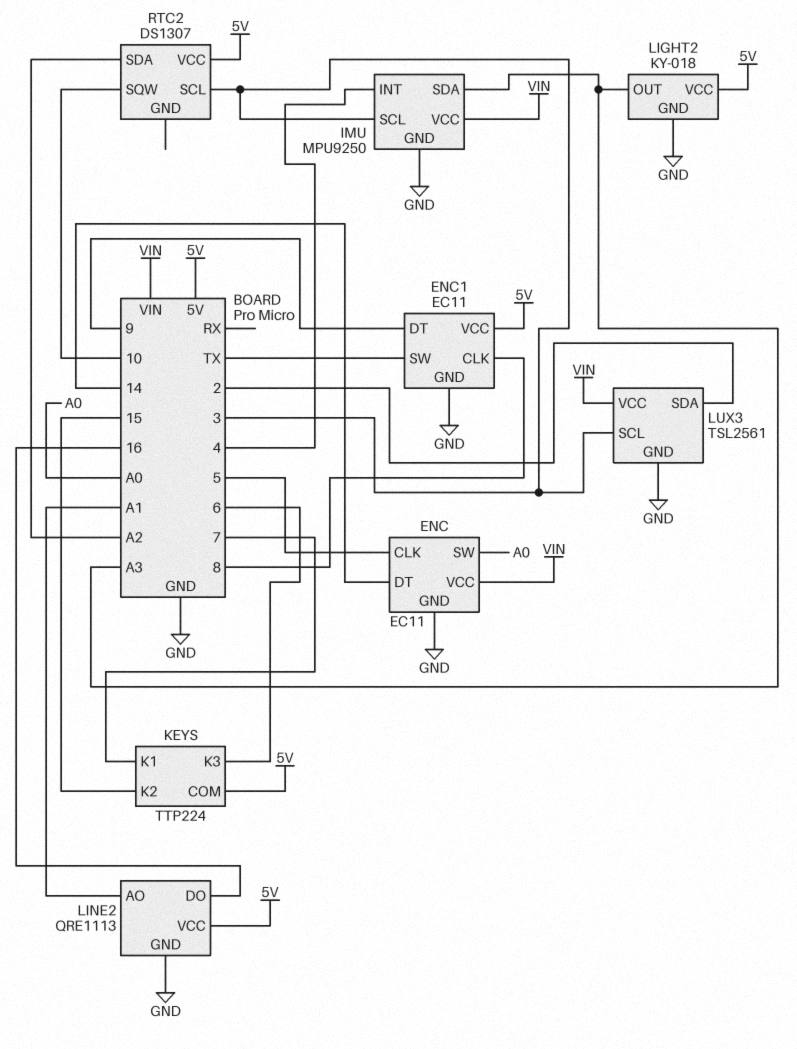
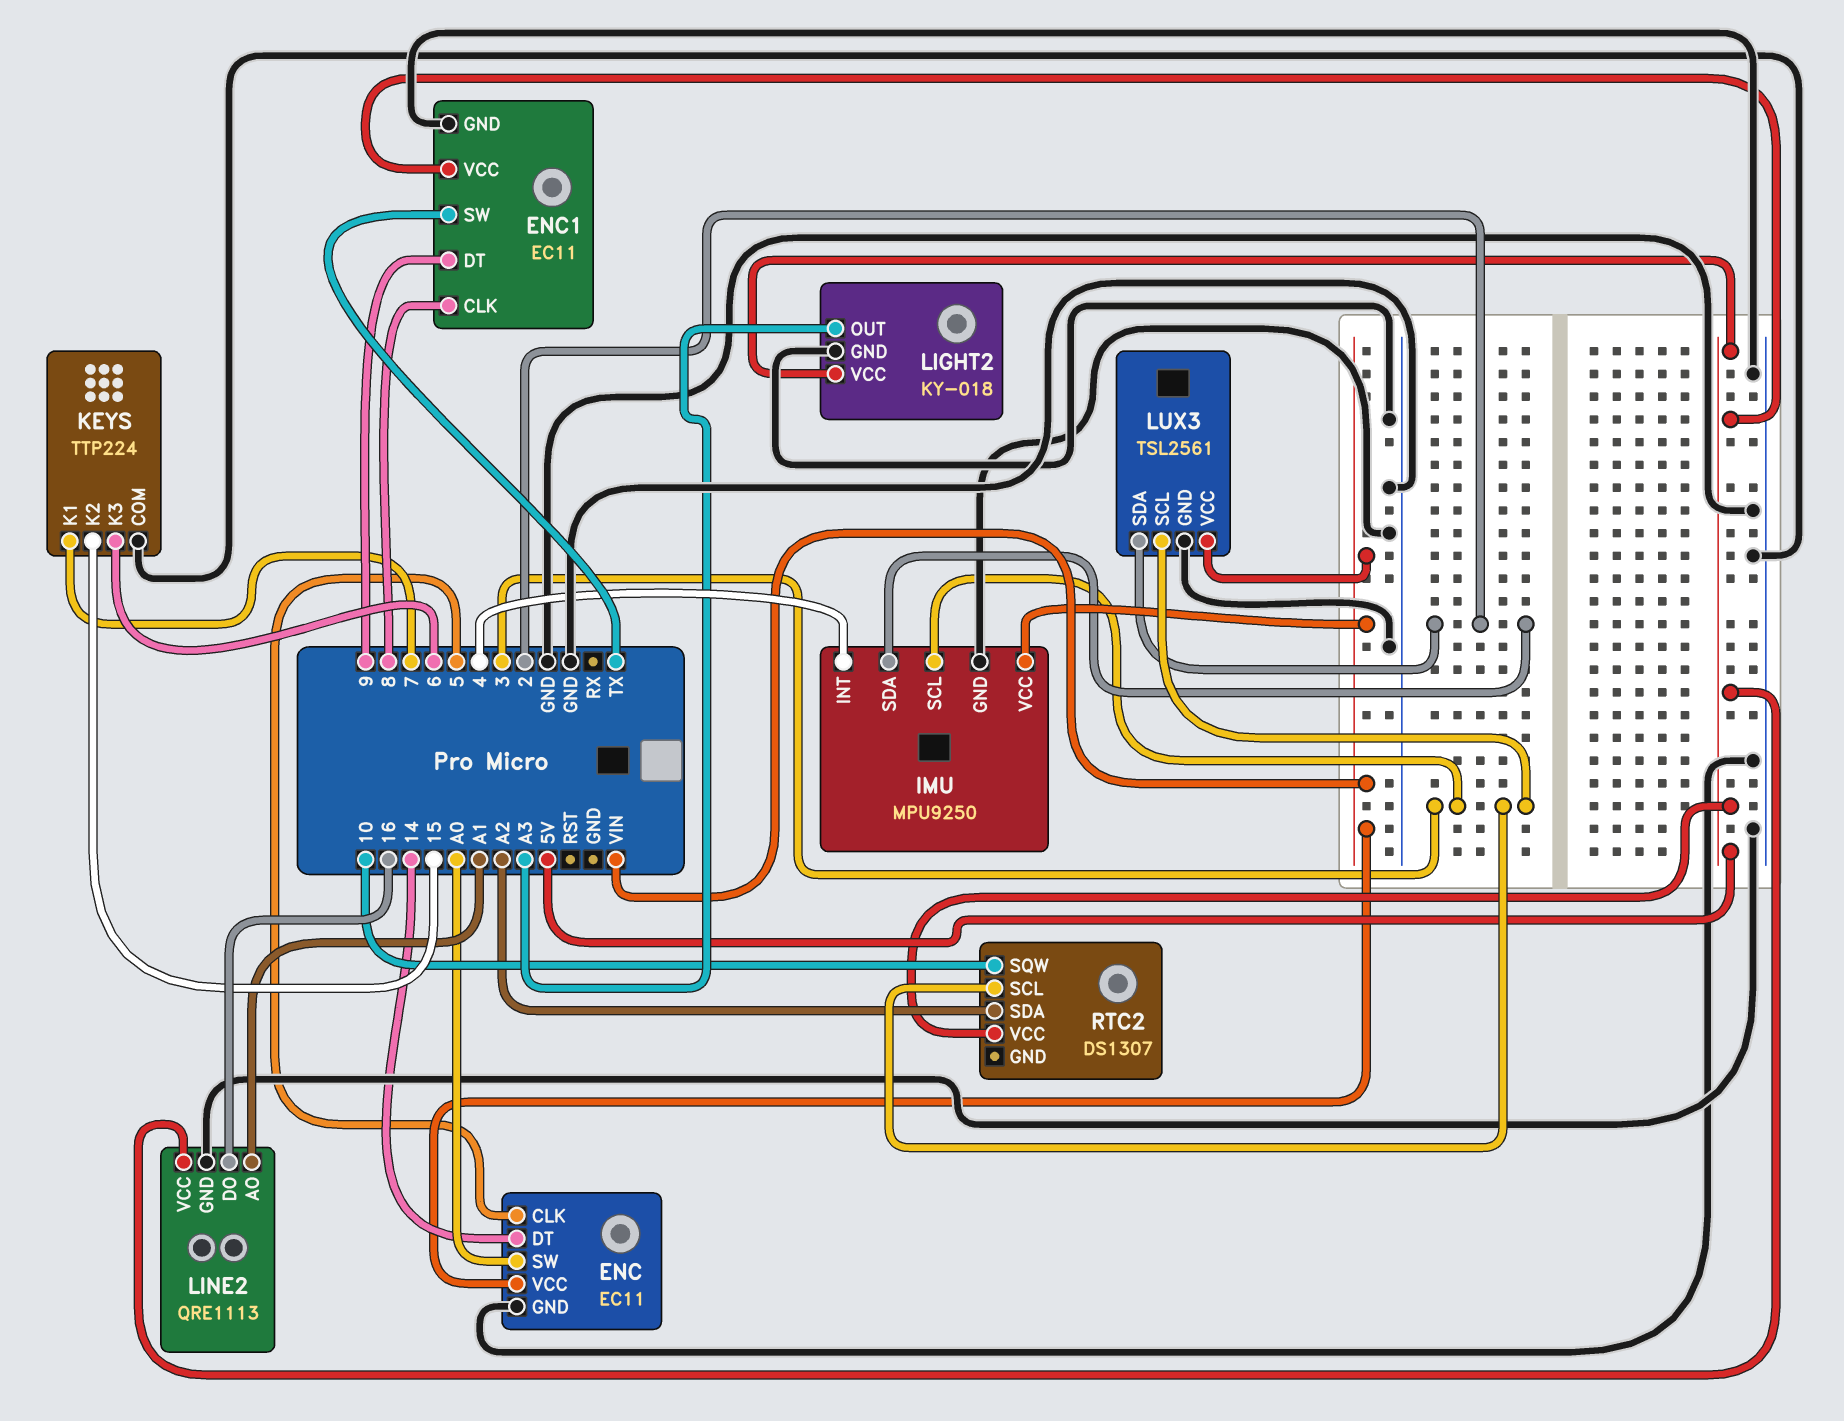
IMU pin SDA: A3 -> 2
KEYS pin COM: 5V -> GND

